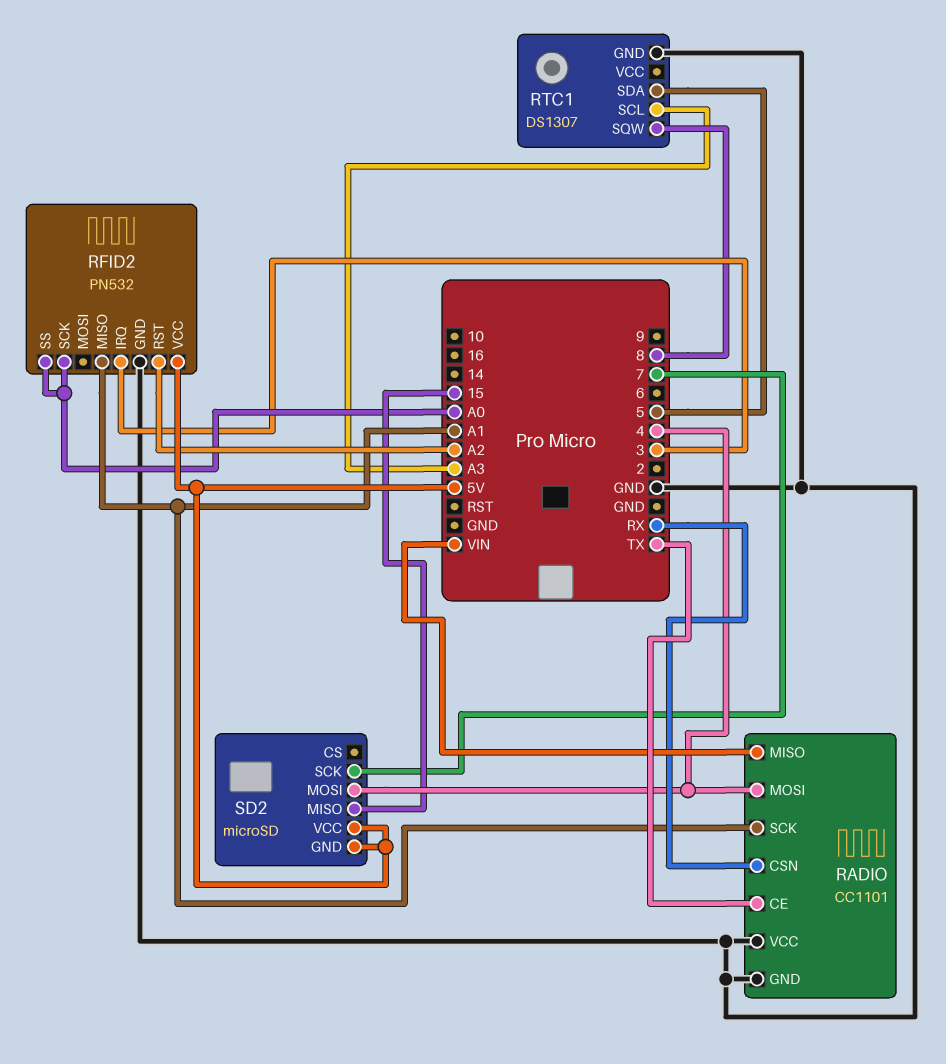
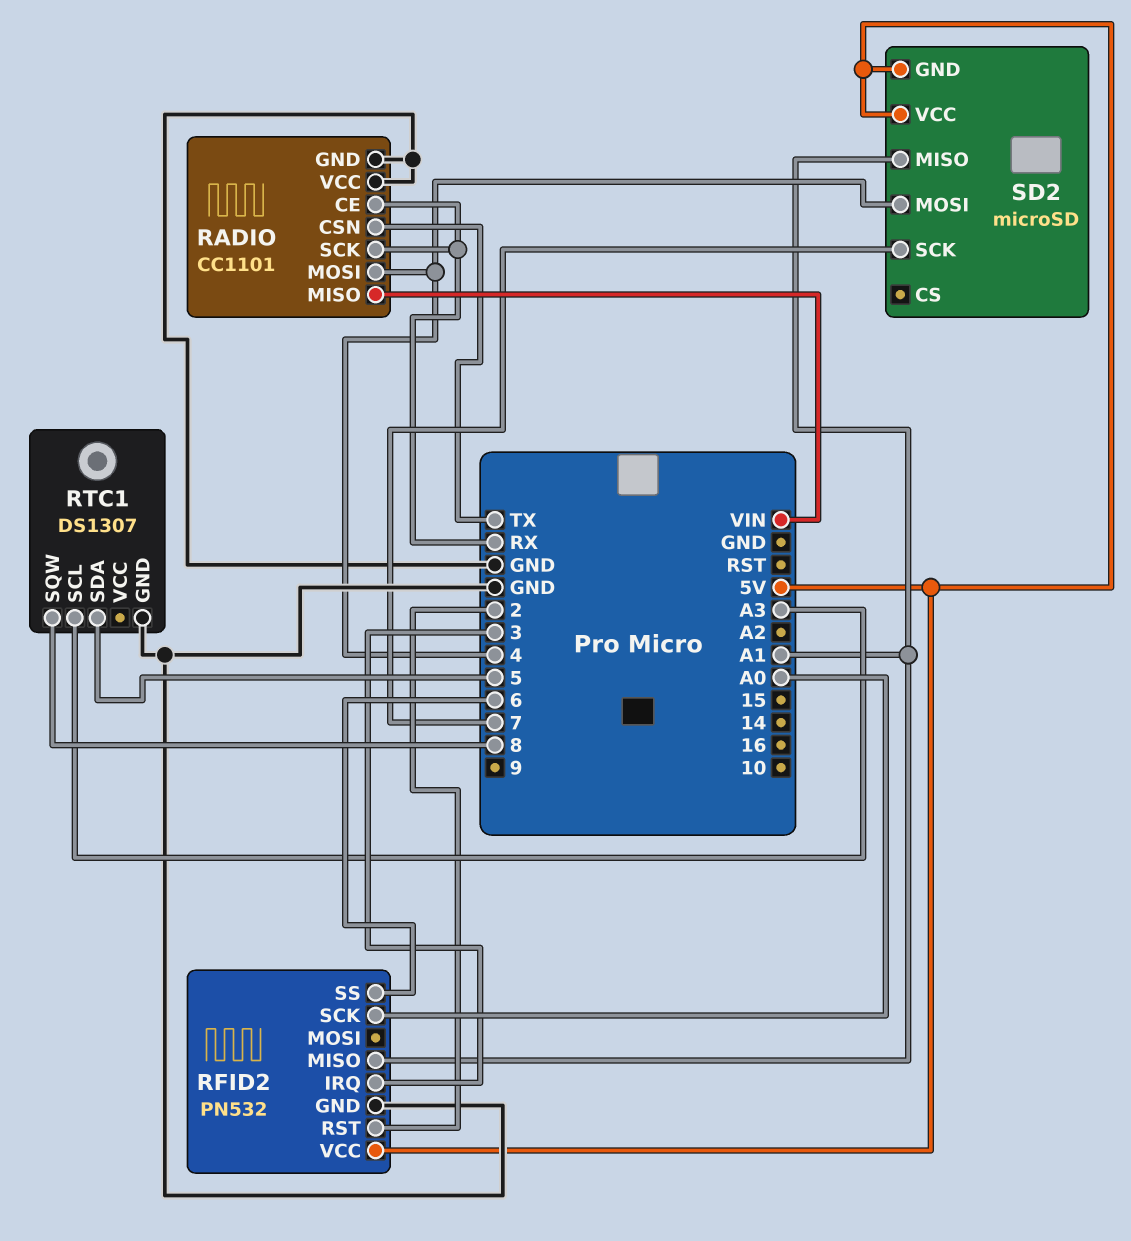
RADIO pin CE: TX -> RX
RADIO pin CSN: RX -> TX
RADIO pin SCK: A1 -> RX
RFID2 pin RST: A2 -> 2
RFID2 pin SS: A0 -> 6
SD2 pin MISO: 15 -> A1

